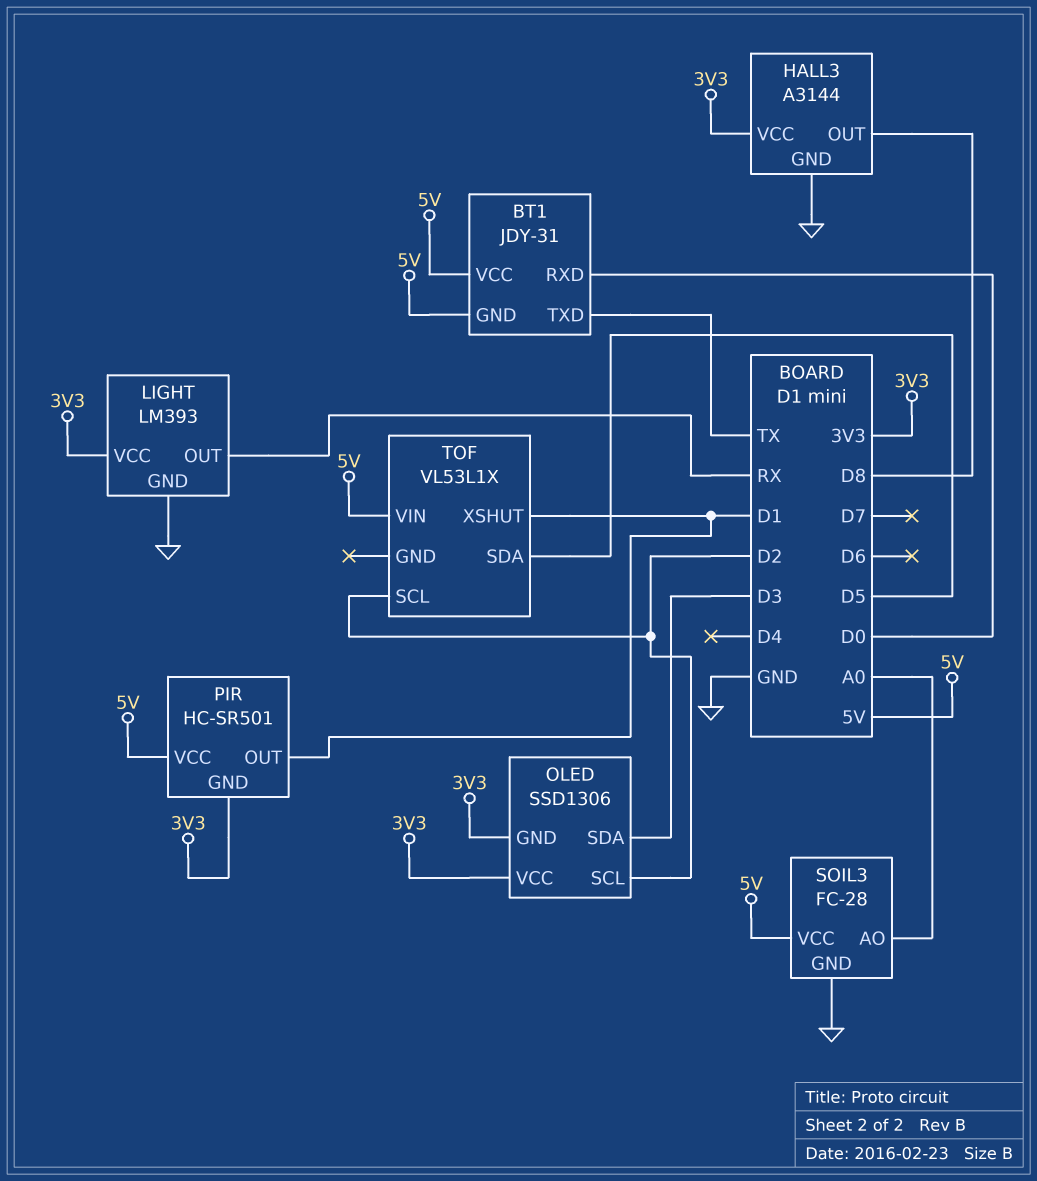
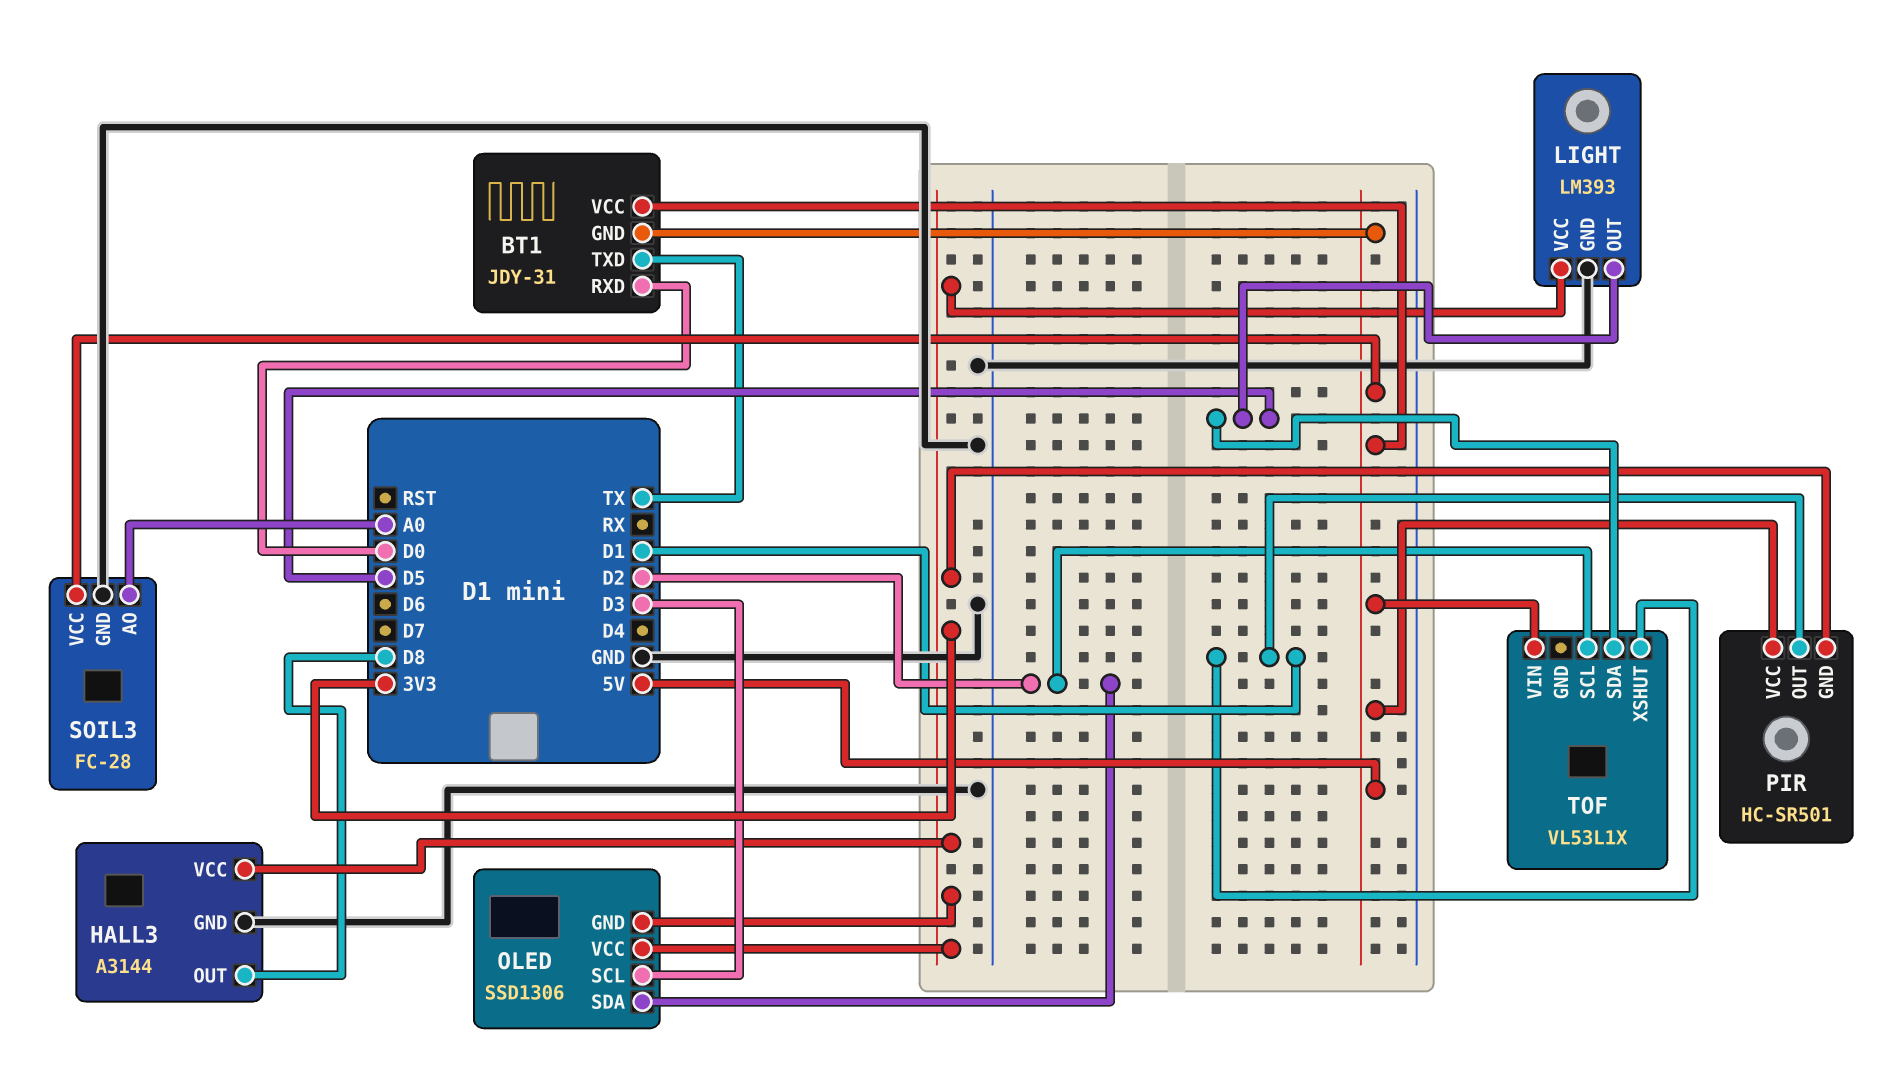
LIGHT pin OUT: RX -> D5
OLED pin SCL: D2 -> D3
OLED pin SDA: D3 -> D2

